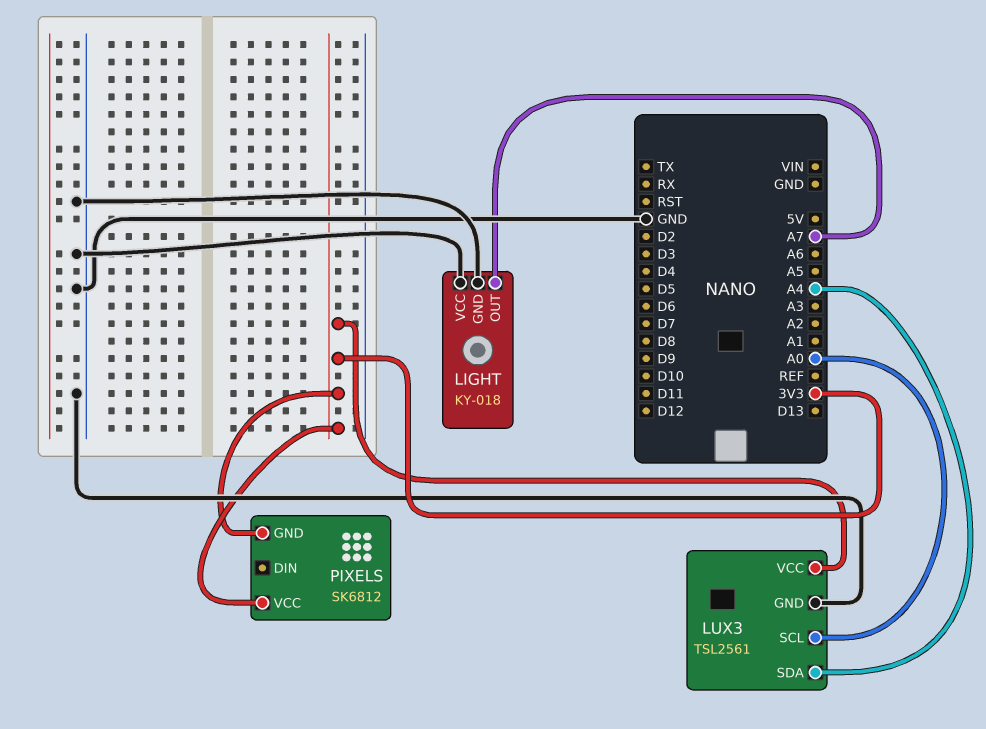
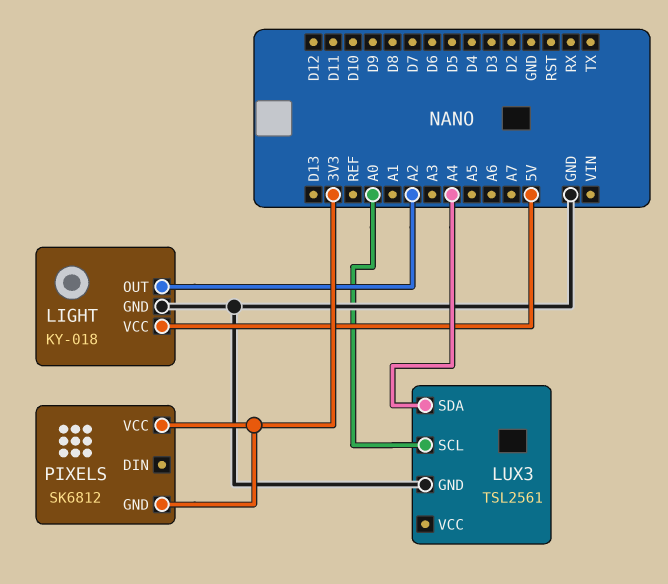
LIGHT pin OUT: A7 -> A2
LIGHT pin VCC: GND -> 5V
LUX3 pin VCC: 3V3 -> none

